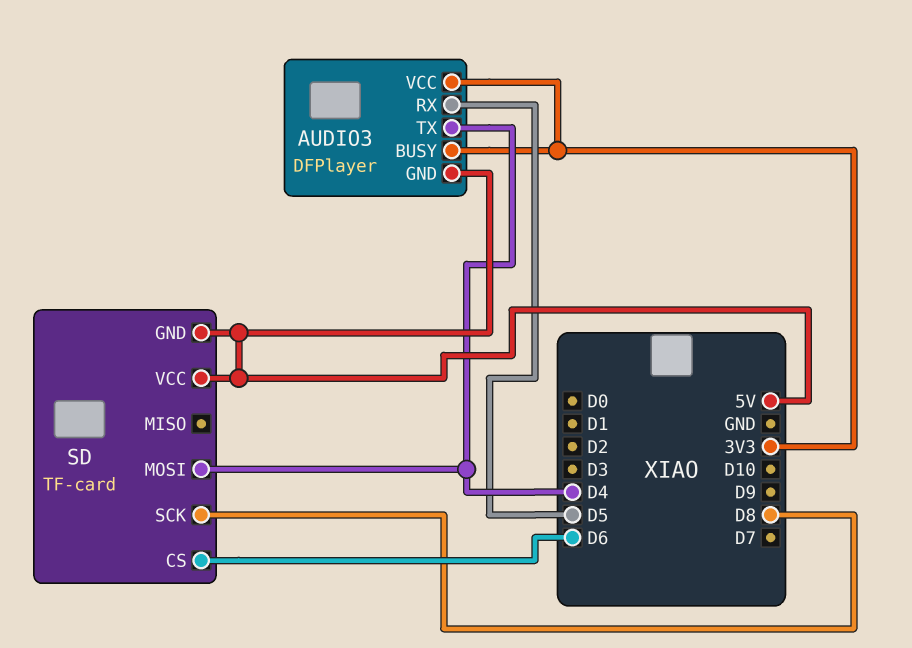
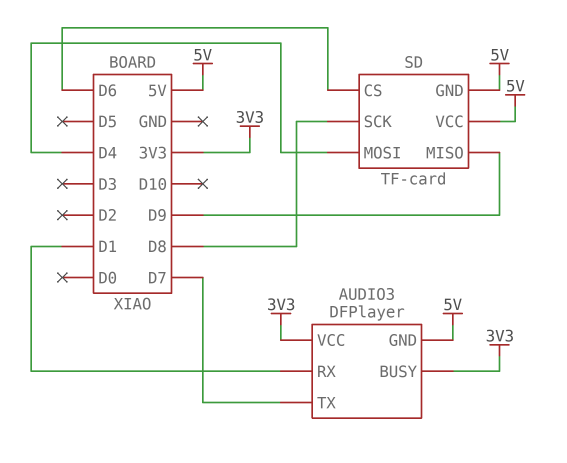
AUDIO3 pin RX: D5 -> D1
AUDIO3 pin TX: D4 -> D7
SD pin MISO: none -> D9

